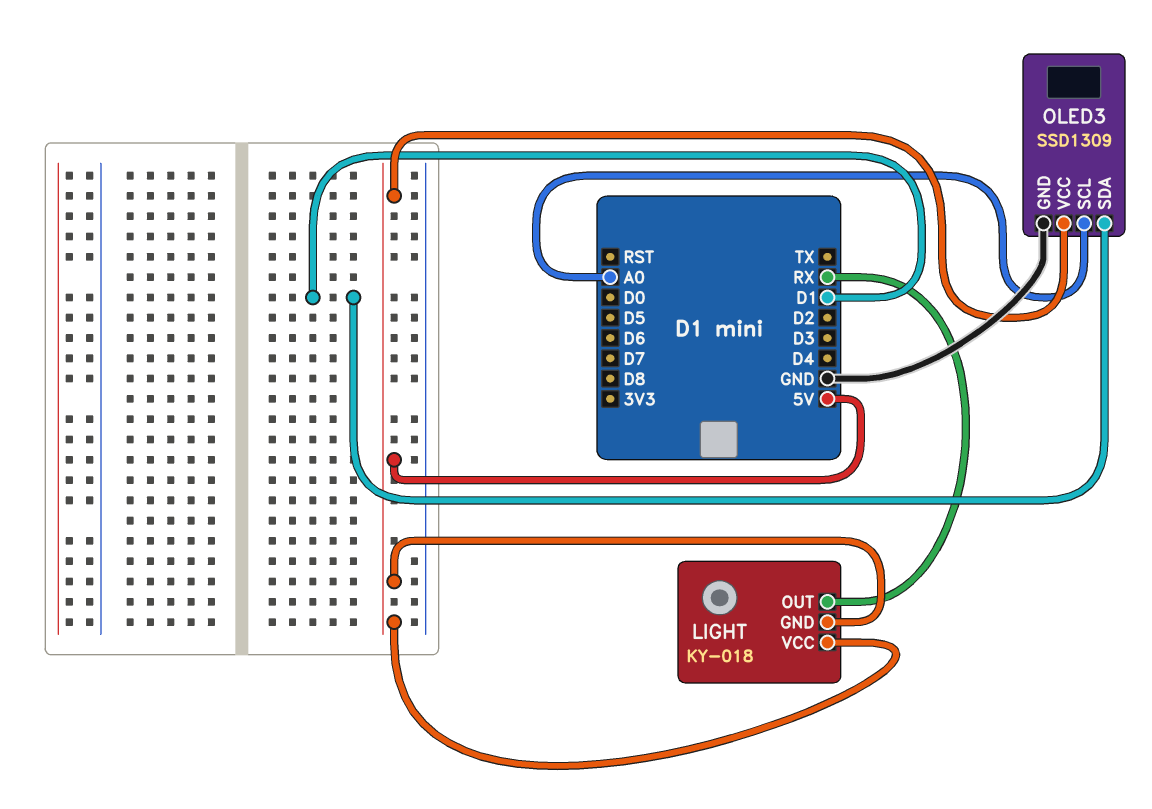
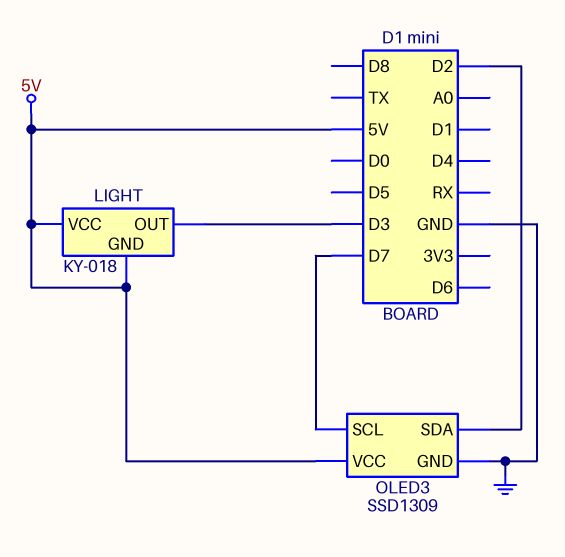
LIGHT pin OUT: RX -> D3
OLED3 pin SCL: A0 -> D7
OLED3 pin SDA: D1 -> D2

